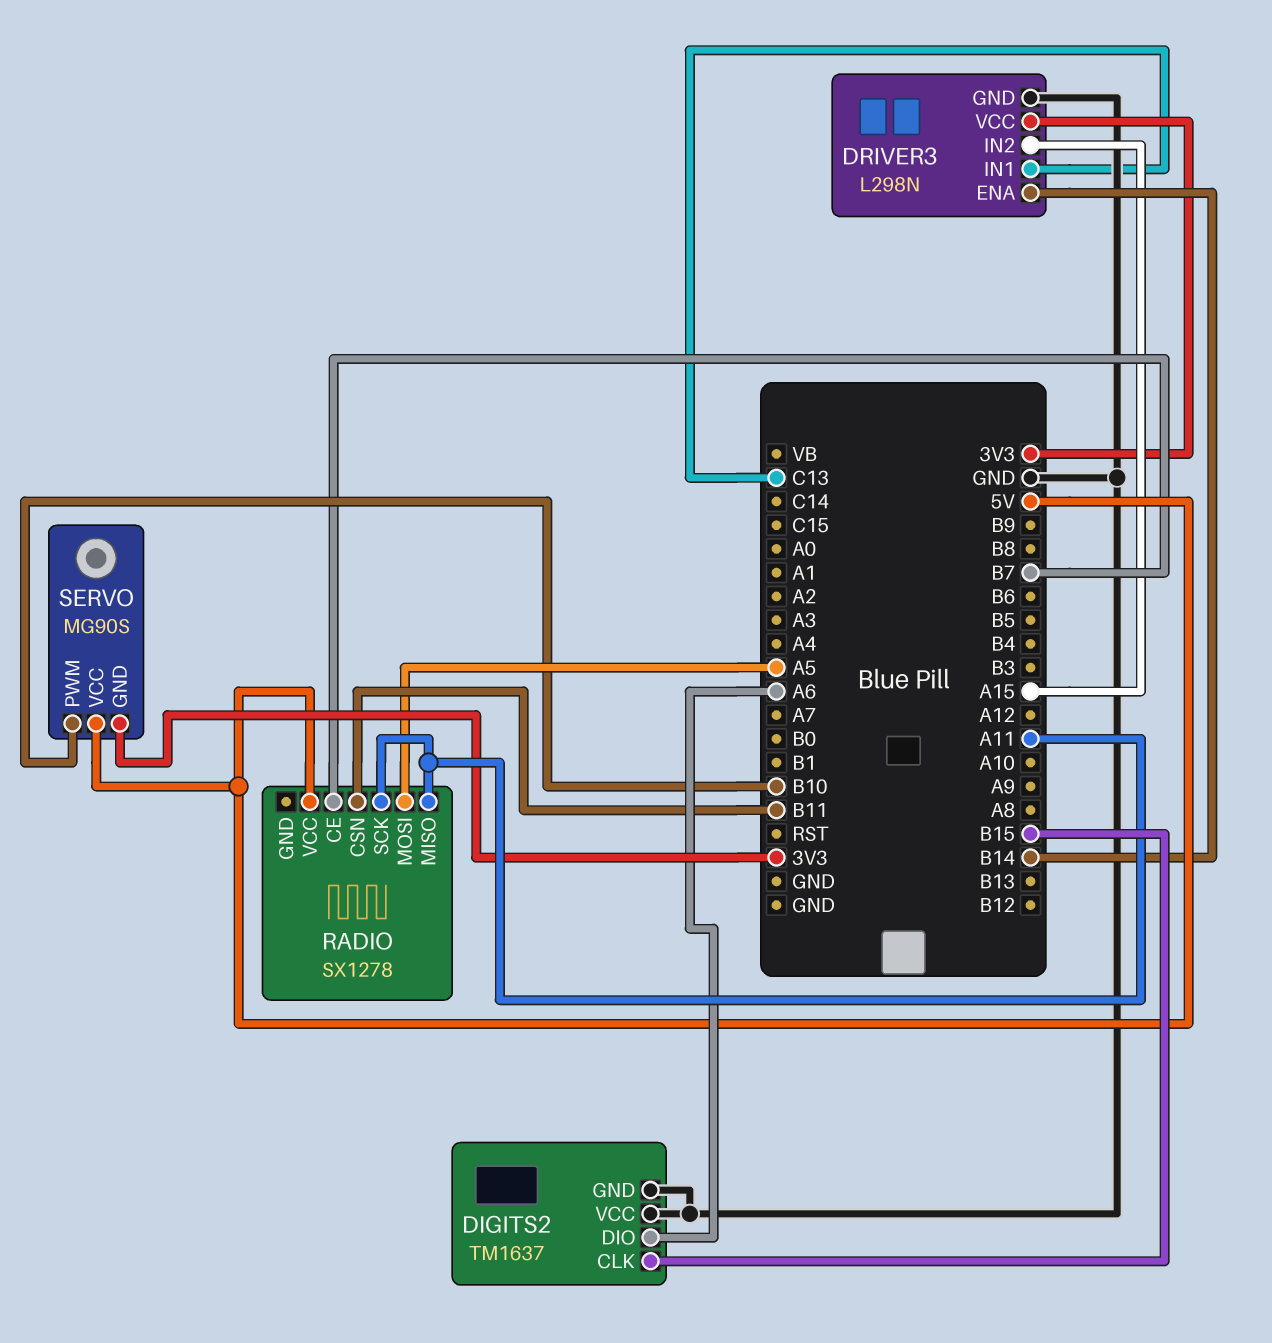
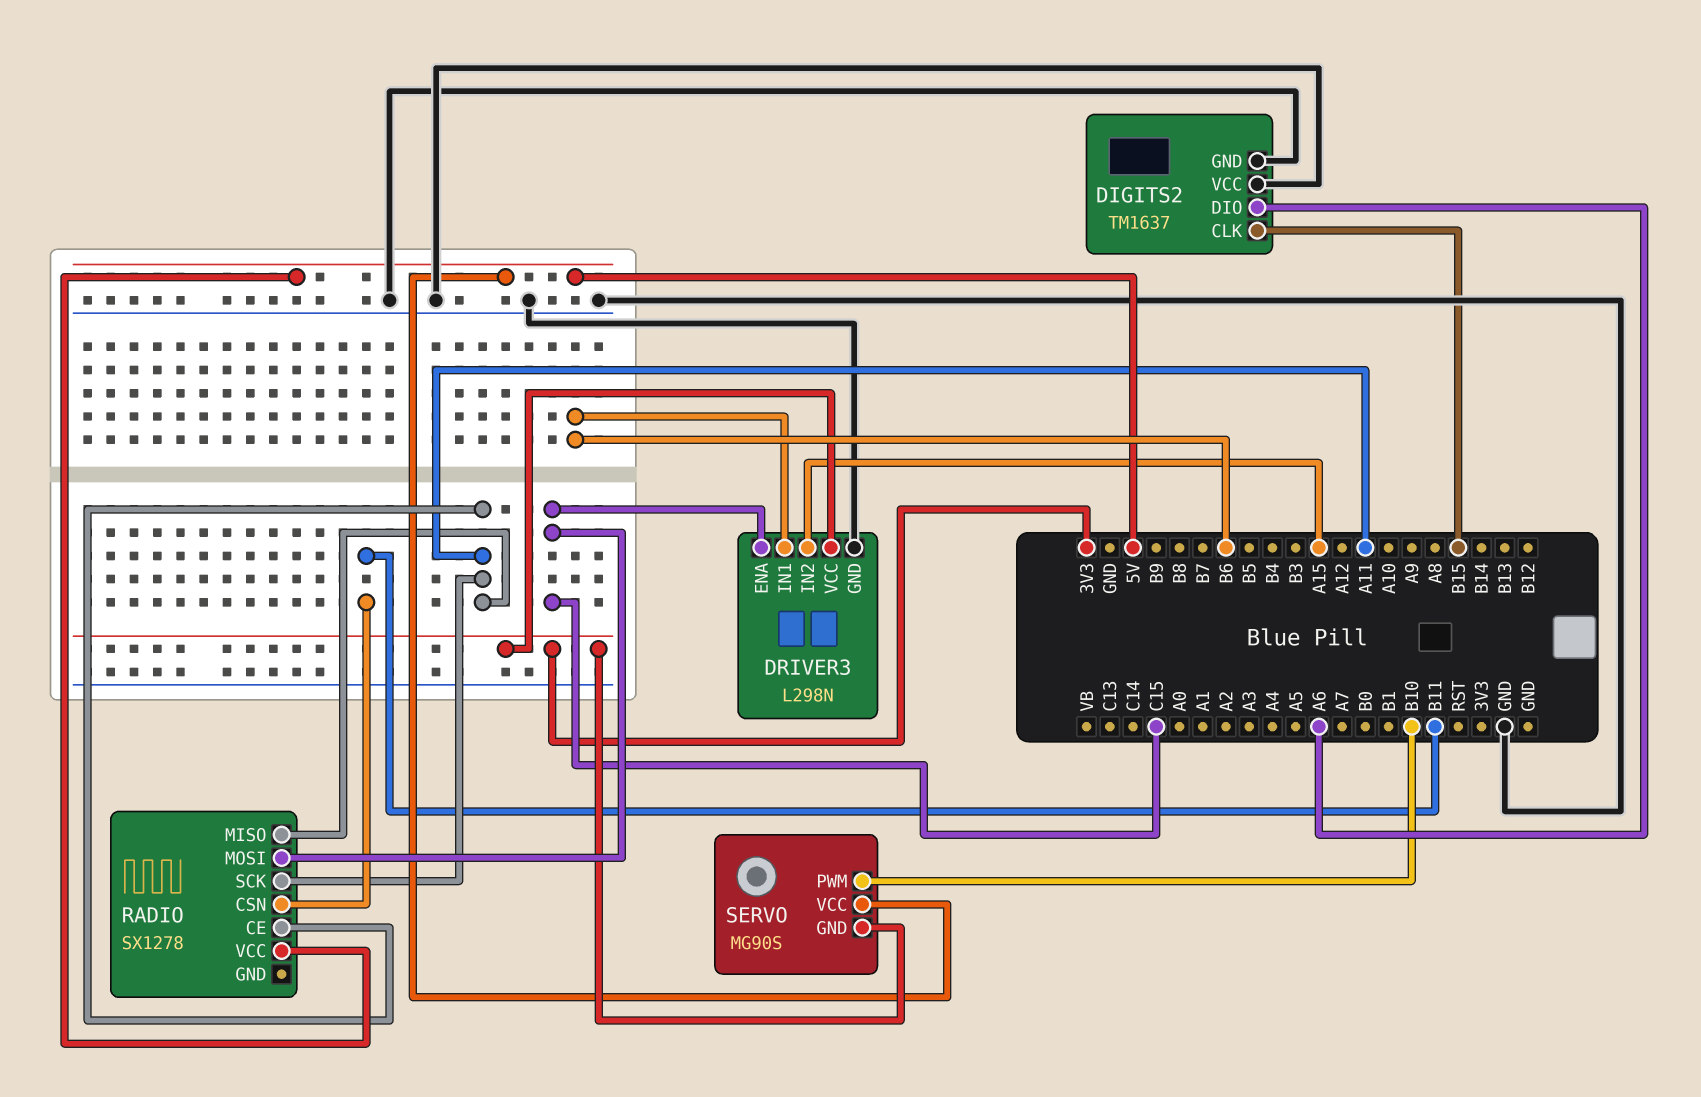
DRIVER3 pin ENA: B14 -> C15
DRIVER3 pin IN1: C13 -> B6
RADIO pin CE: B7 -> A11
RADIO pin MOSI: A5 -> C15

